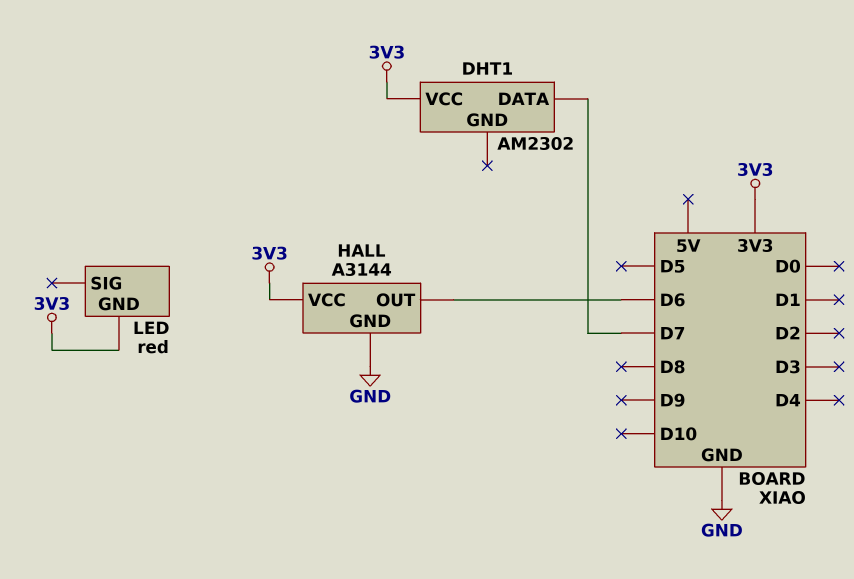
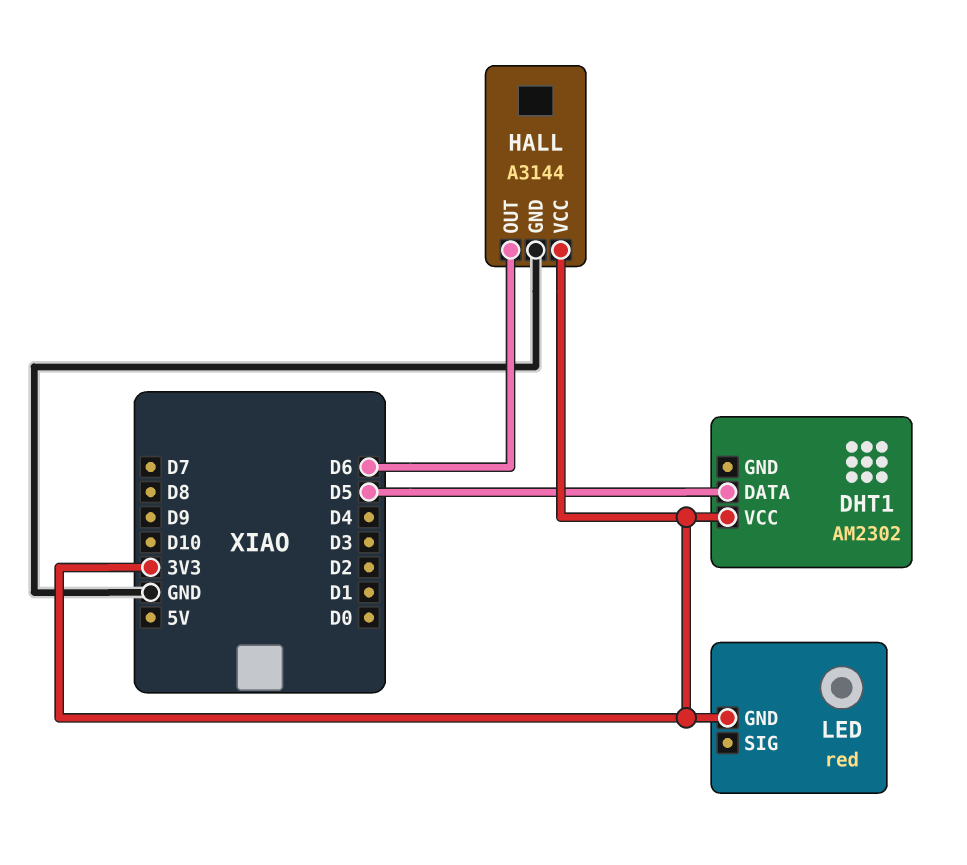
DHT1 pin DATA: D7 -> D5

